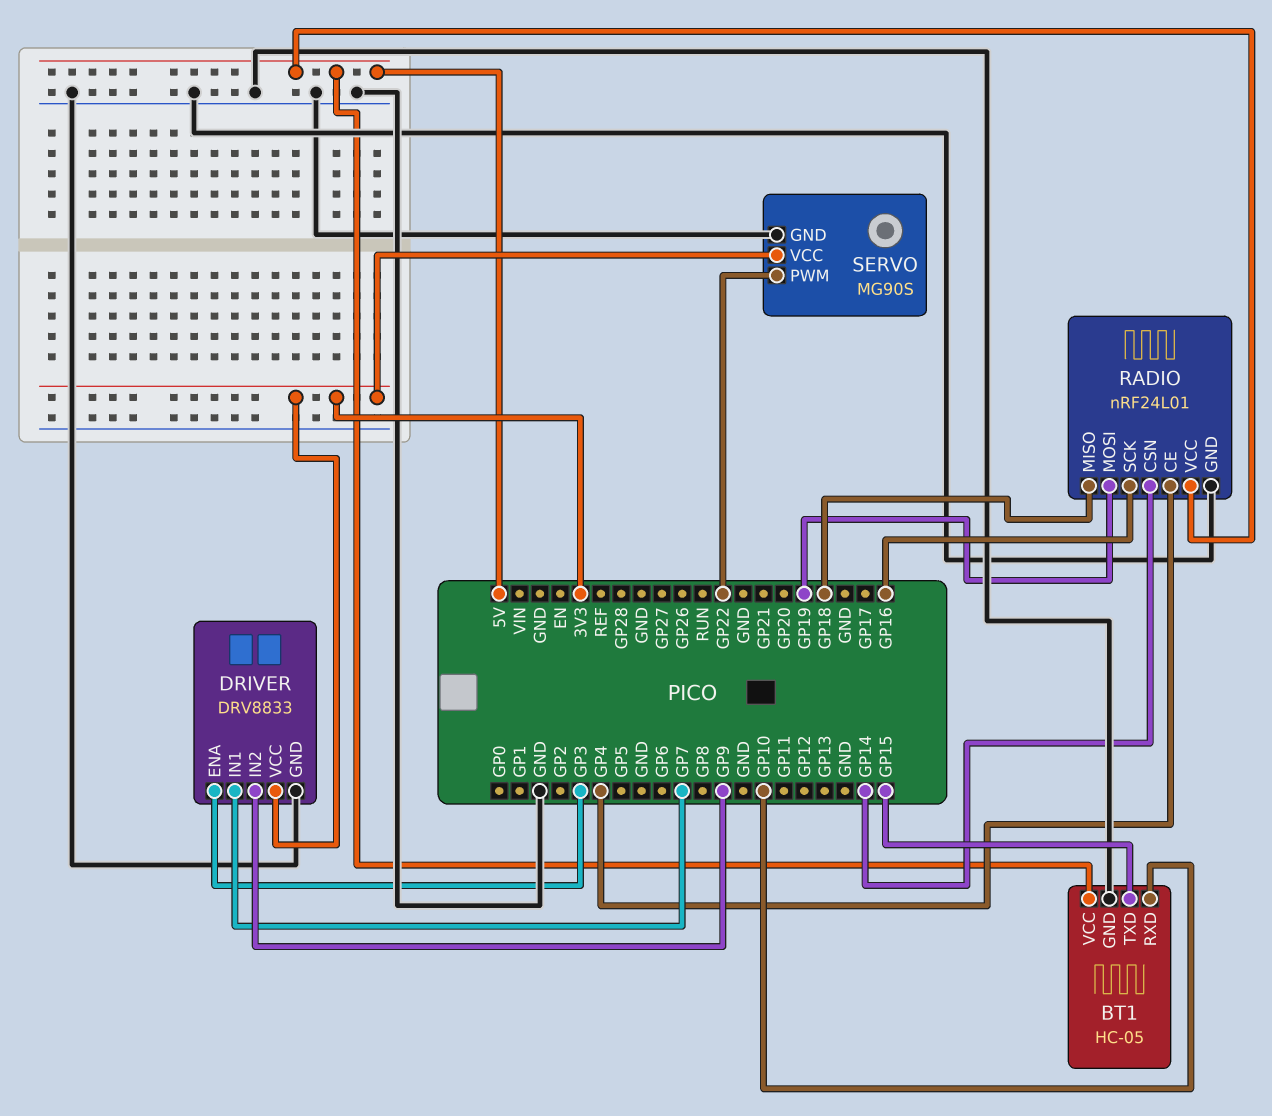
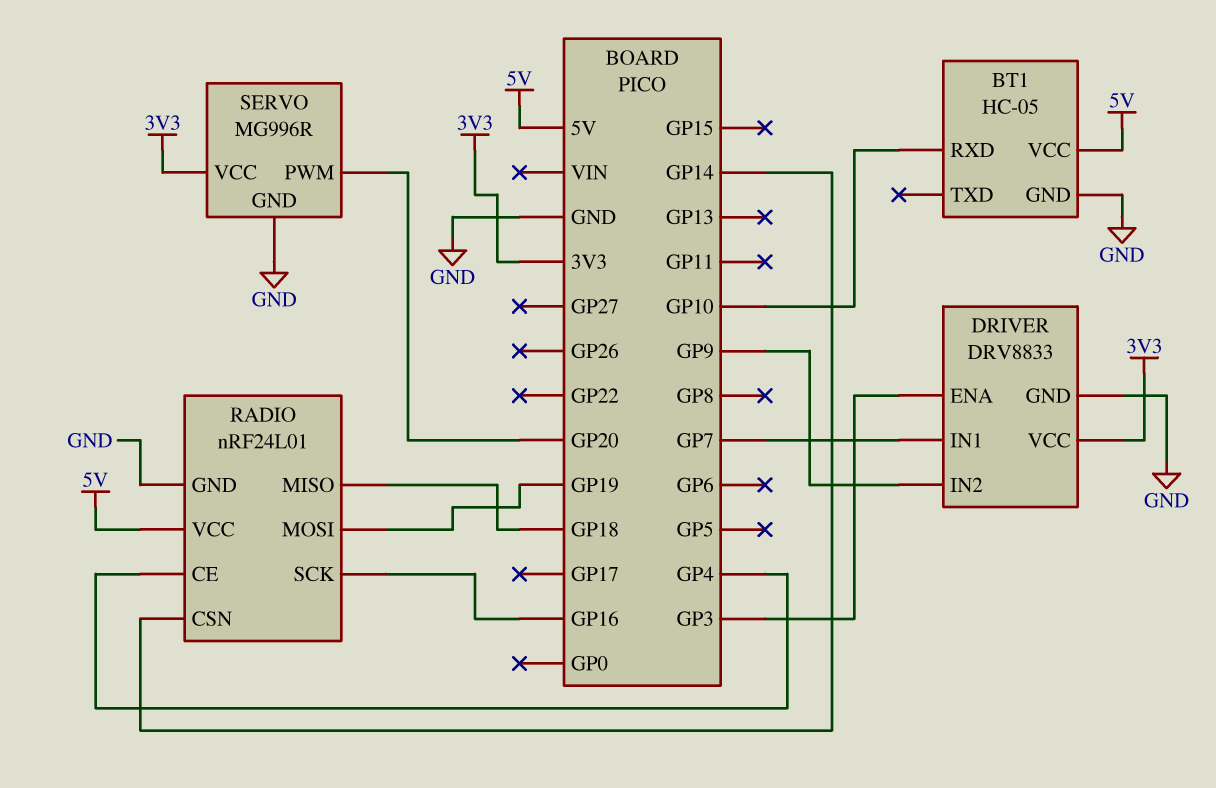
BT1 pin TXD: GP15 -> none
SERVO: MG90S -> MG996R
SERVO pin PWM: GP22 -> GP20

